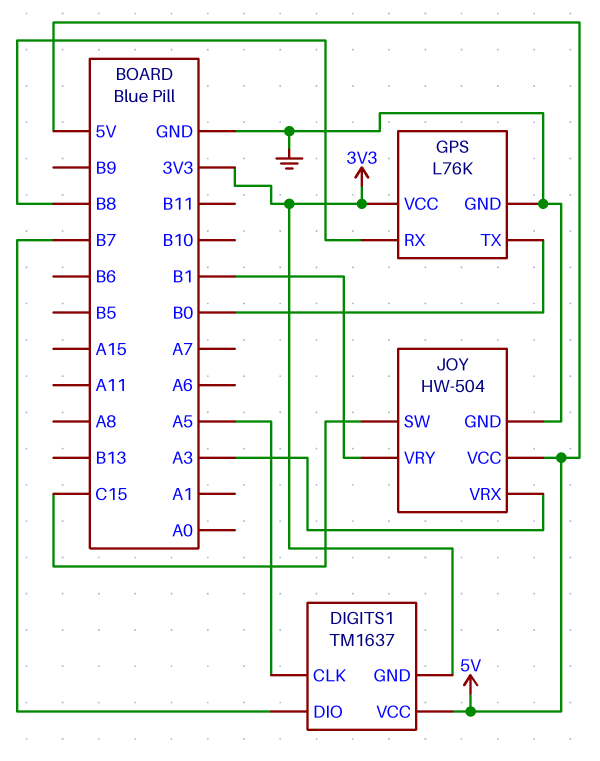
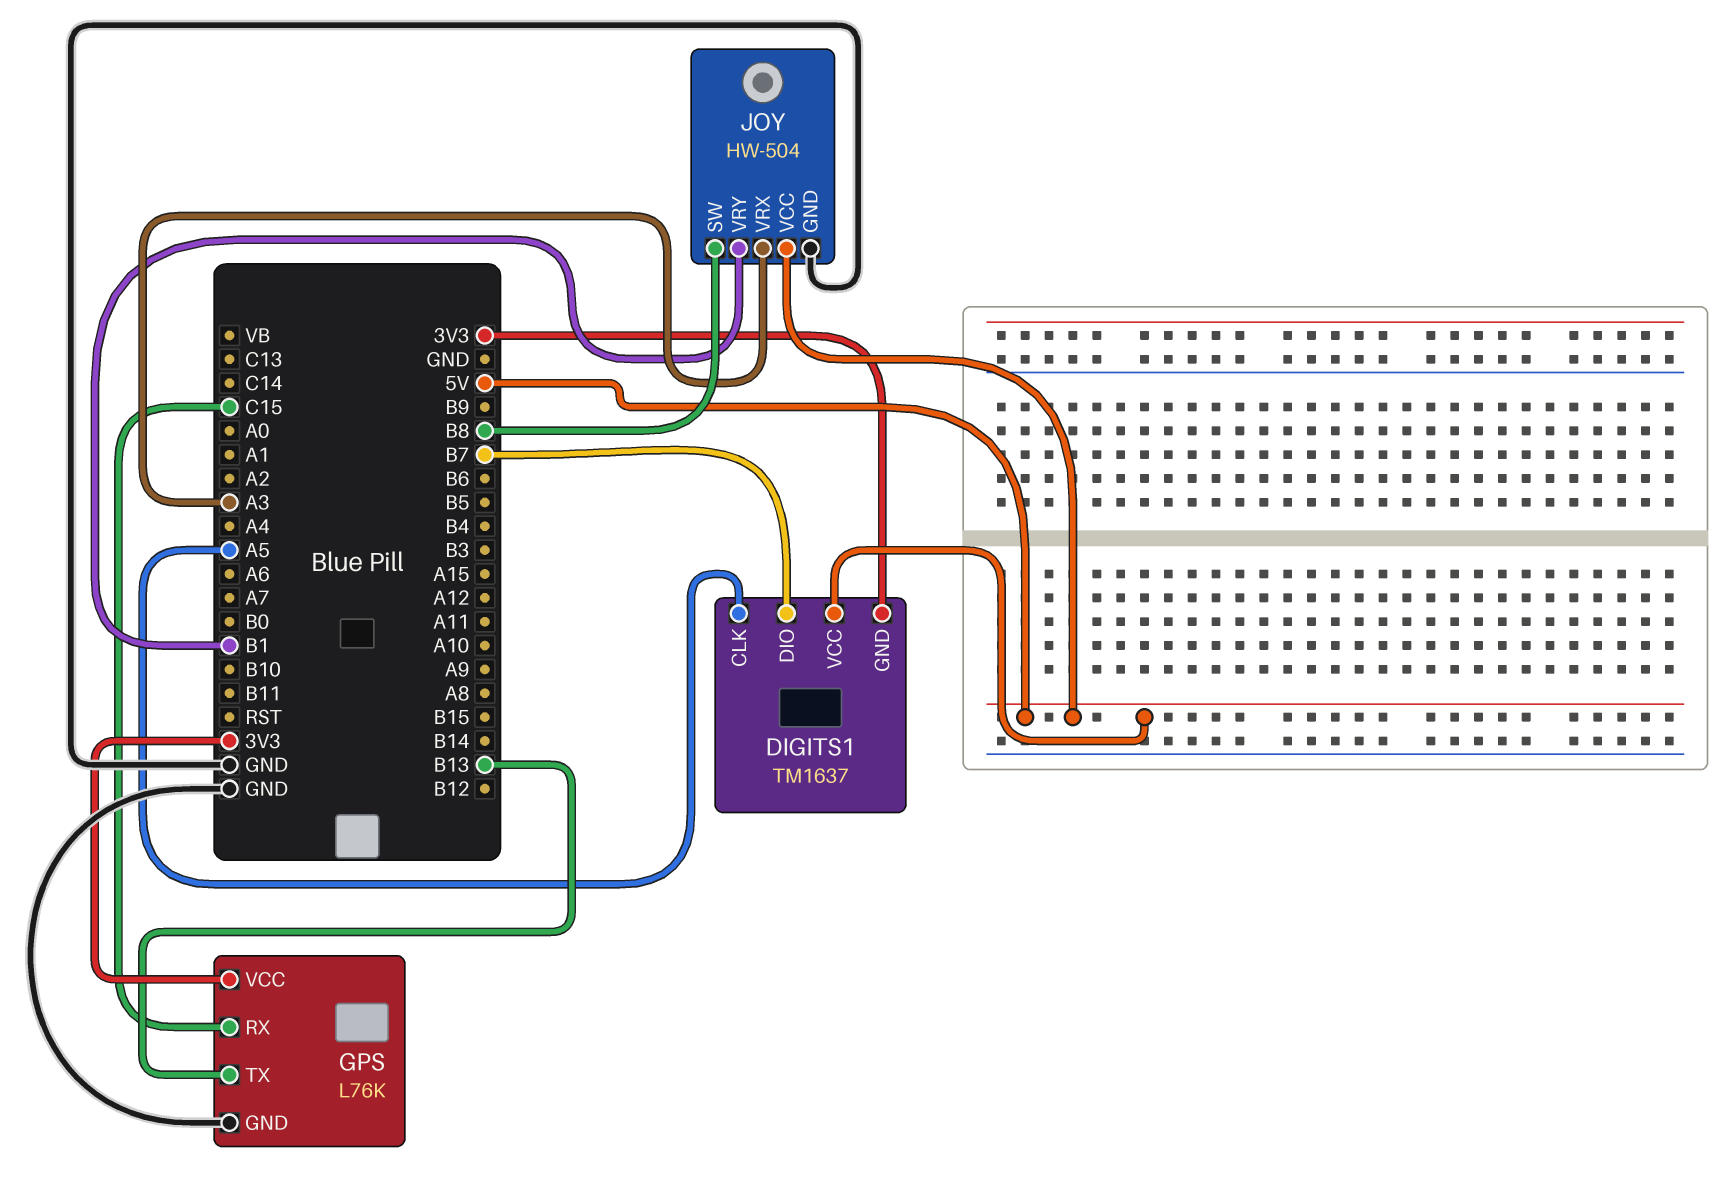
GPS pin RX: B8 -> C15
GPS pin TX: B0 -> B13
JOY pin SW: C15 -> B8

